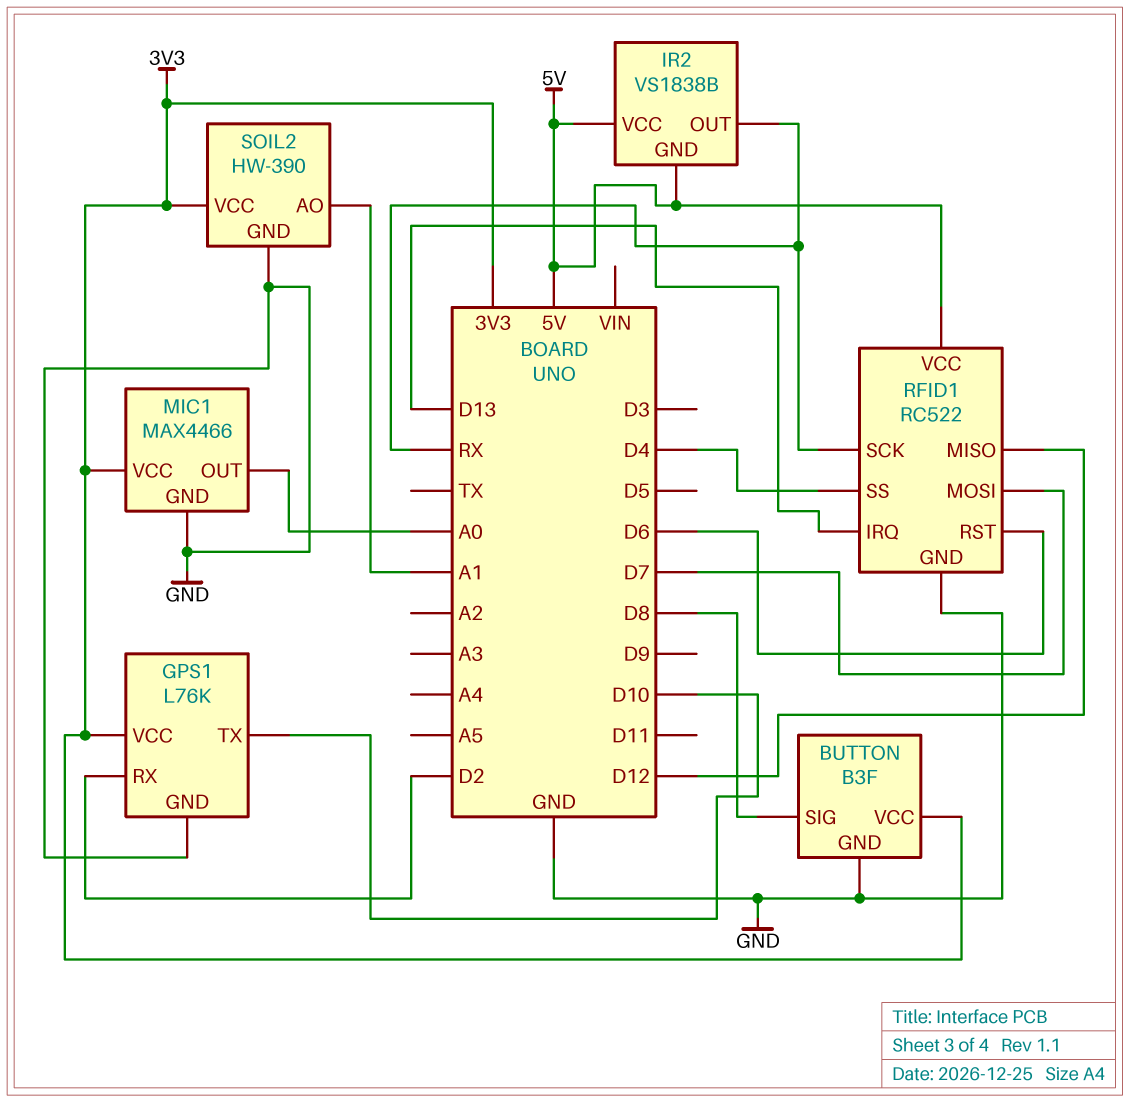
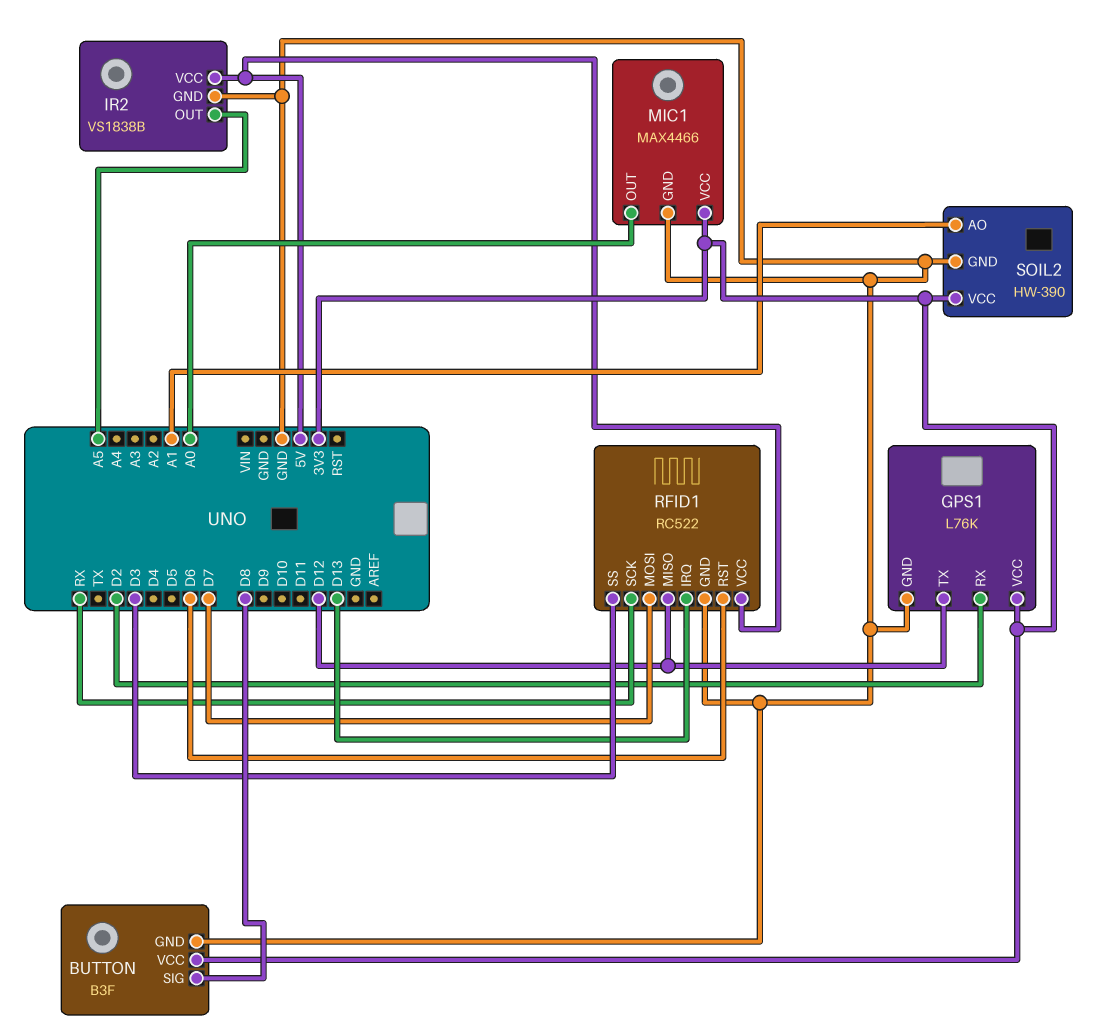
GPS1 pin TX: D10 -> D12
IR2 pin GND: 5V -> GND
IR2 pin OUT: RX -> A5
RFID1 pin SS: D4 -> D3

